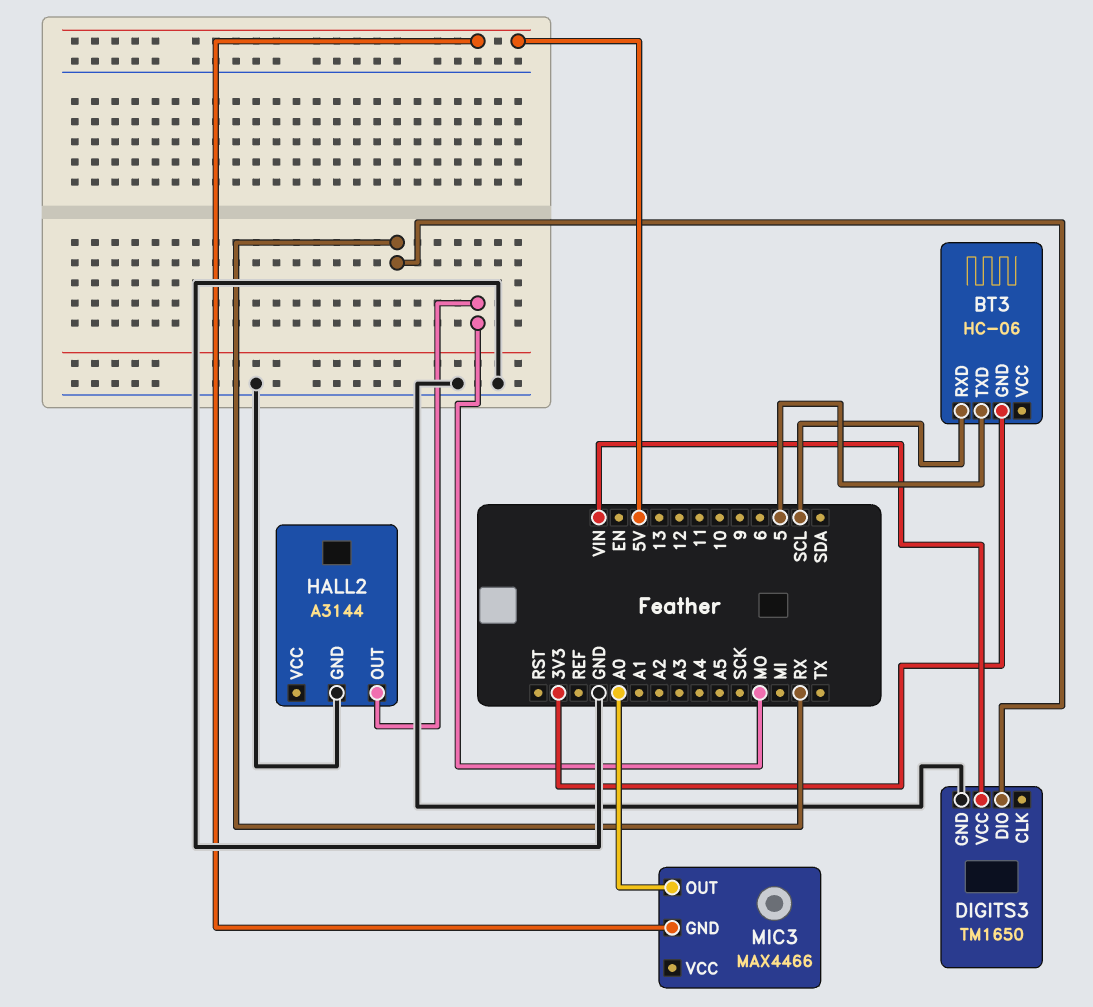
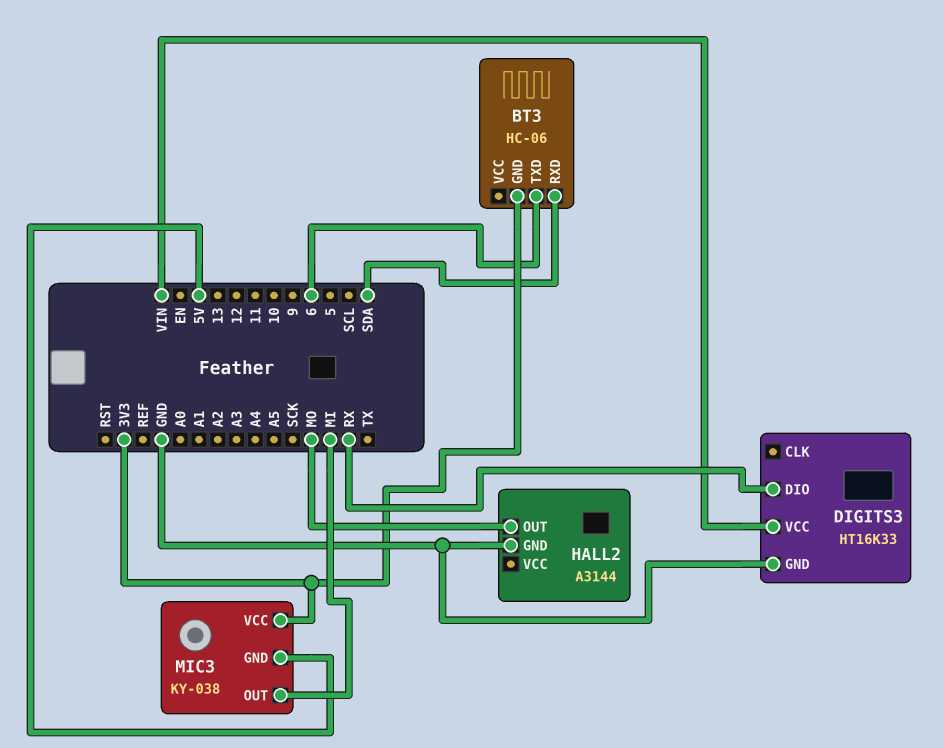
BT3 pin RXD: SCL -> SDA
BT3 pin TXD: 5 -> 6
DIGITS3: TM1650 -> HT16K33
MIC3: MAX4466 -> KY-038
MIC3 pin OUT: A0 -> MI
MIC3 pin VCC: none -> 3V3

